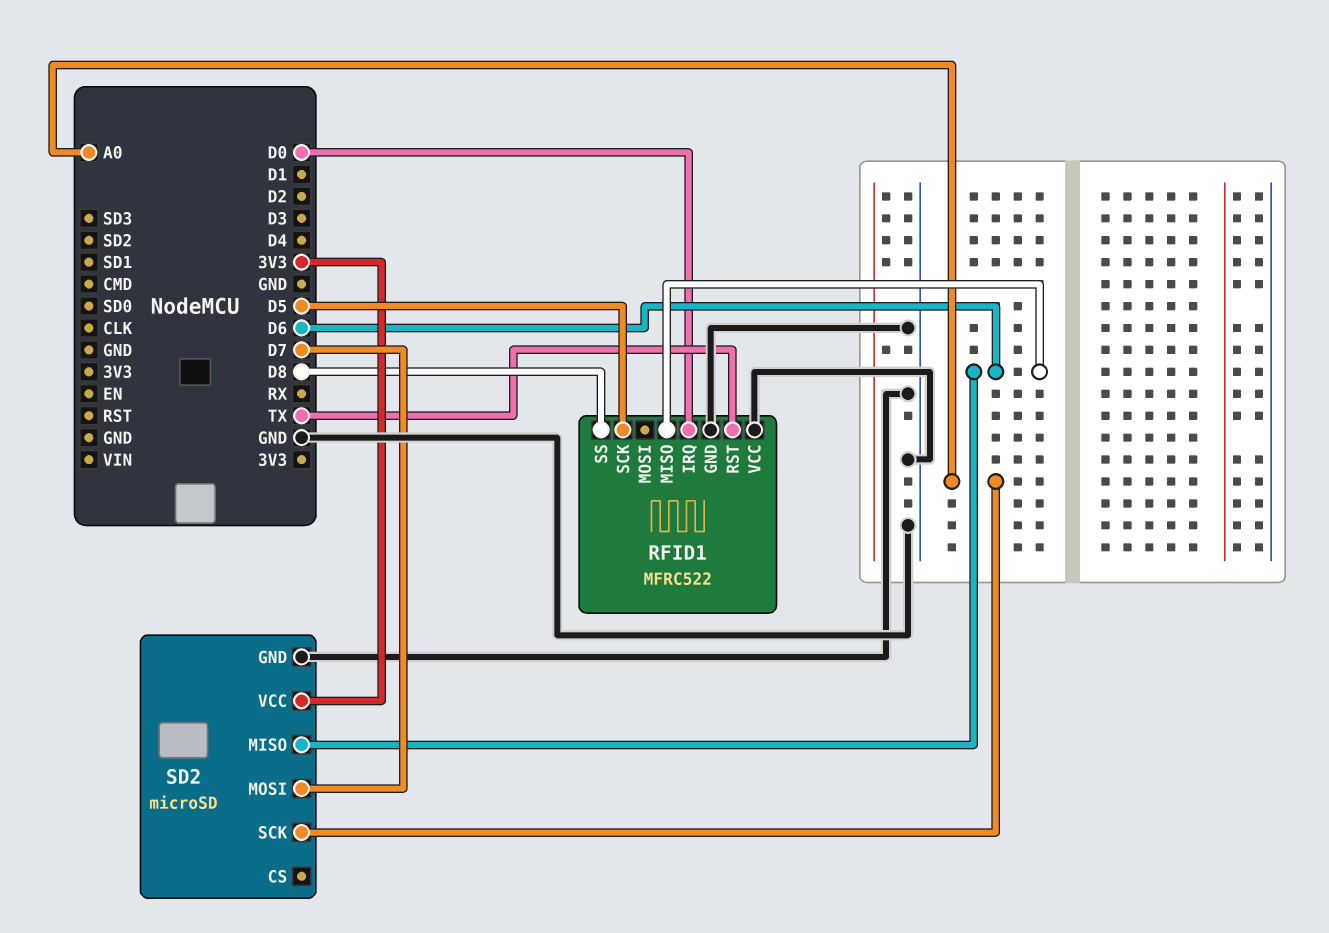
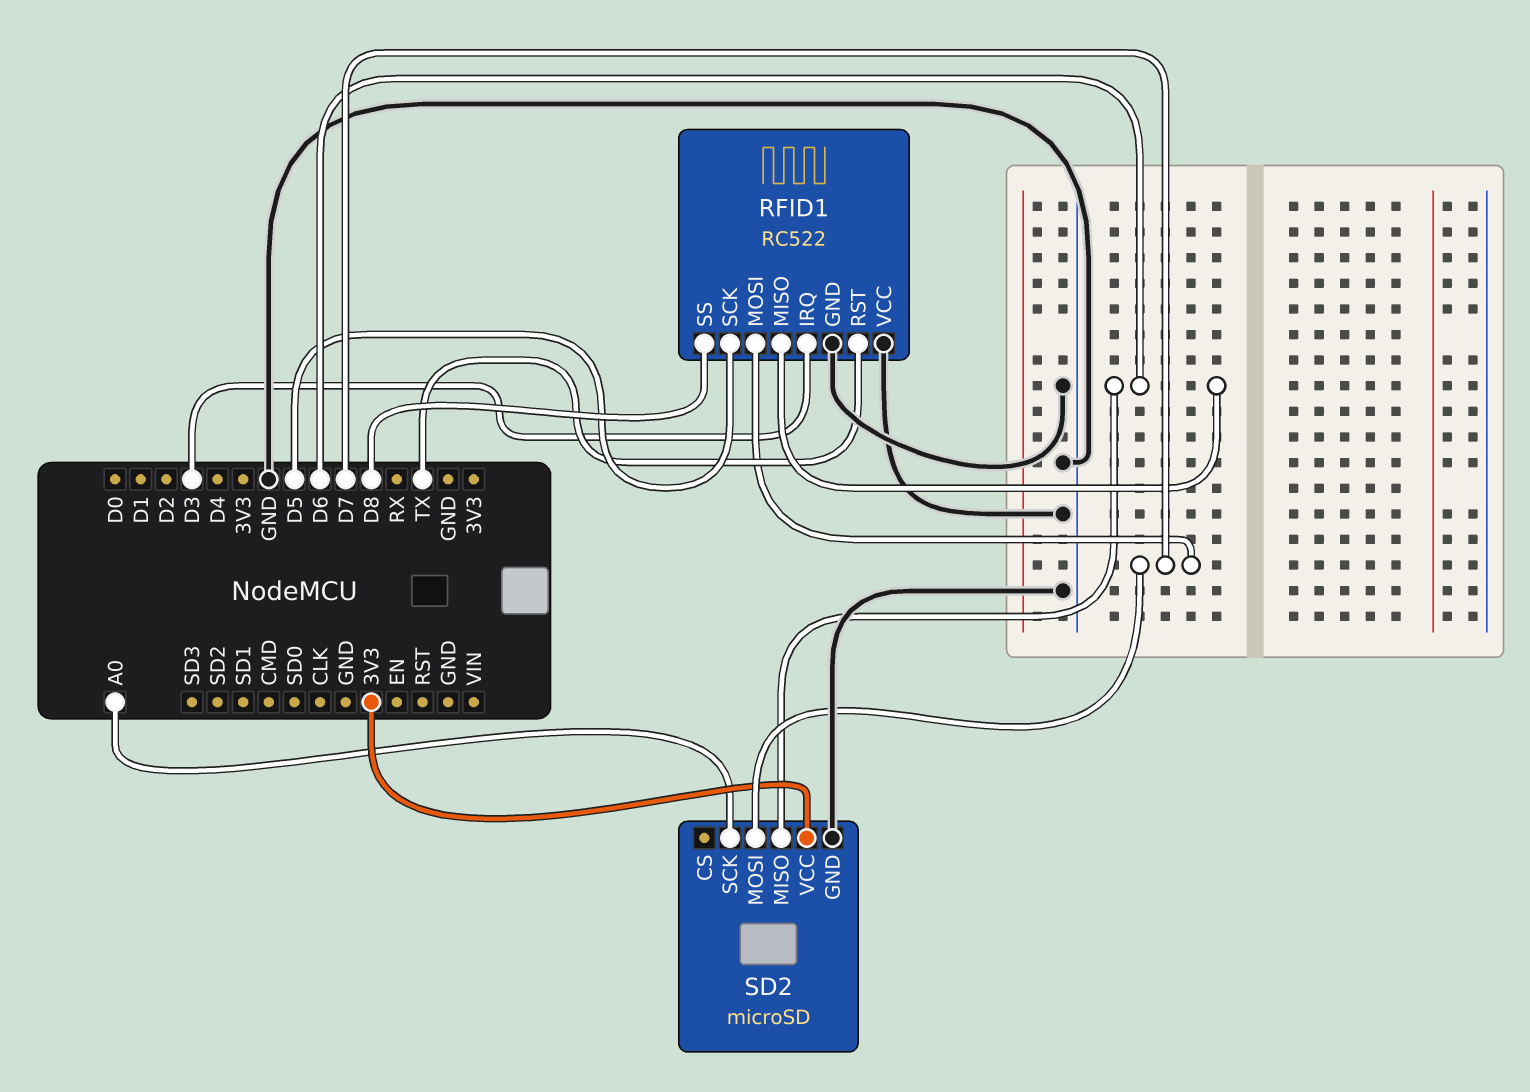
RFID1: MFRC522 -> RC522
RFID1 pin IRQ: D0 -> D3
RFID1 pin MOSI: none -> D7

